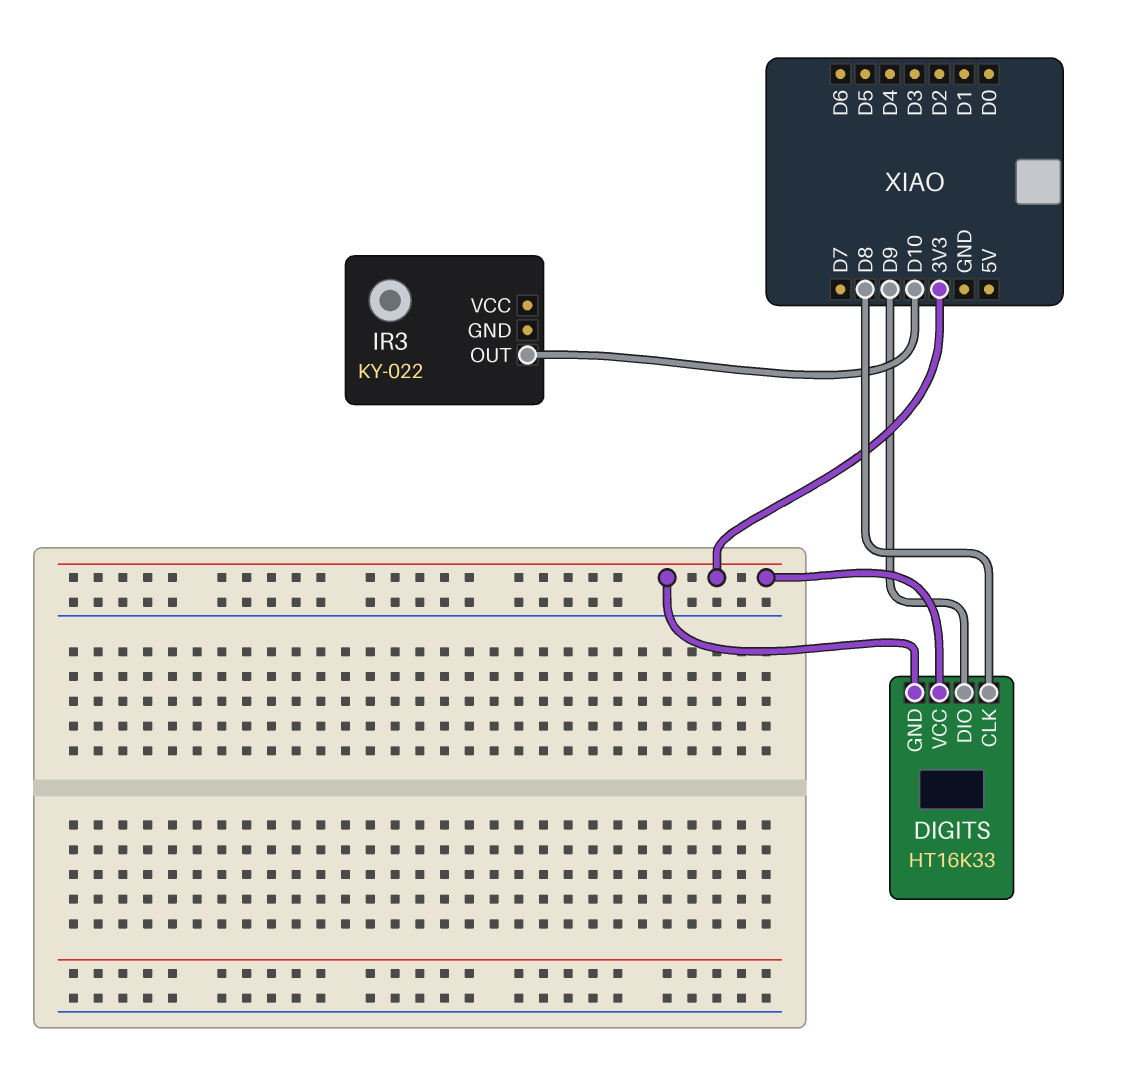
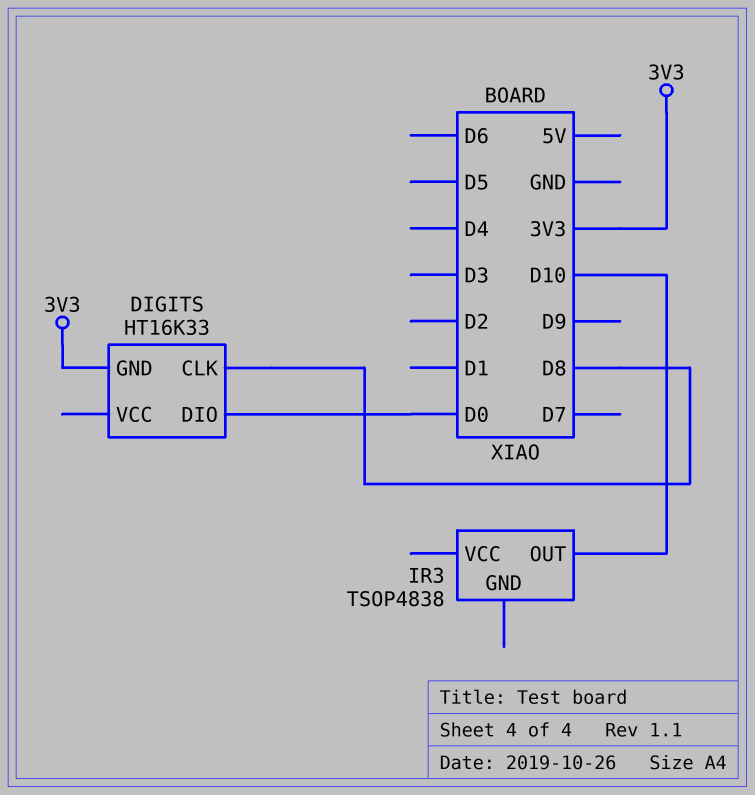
DIGITS pin DIO: D9 -> D0
DIGITS pin VCC: 3V3 -> none
IR3: KY-022 -> TSOP4838

